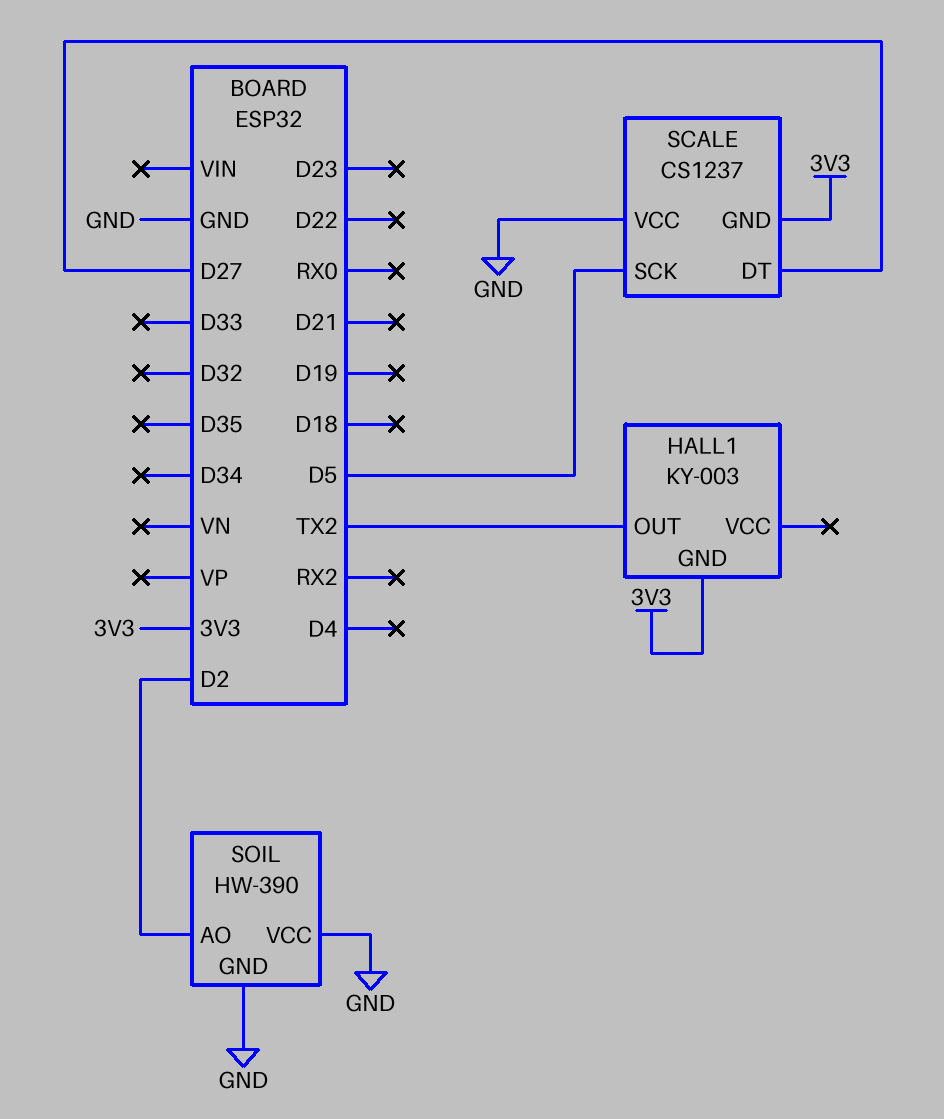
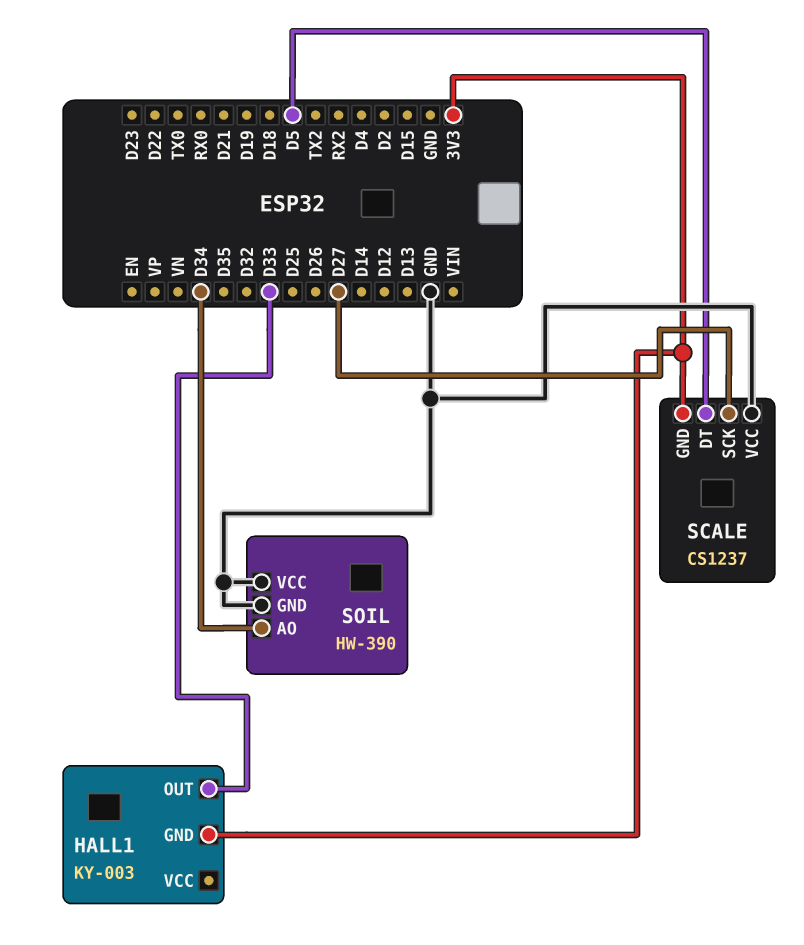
HALL1 pin OUT: TX2 -> D33
SCALE pin DT: D27 -> D5
SCALE pin SCK: D5 -> D27
SOIL pin AO: D2 -> D34

